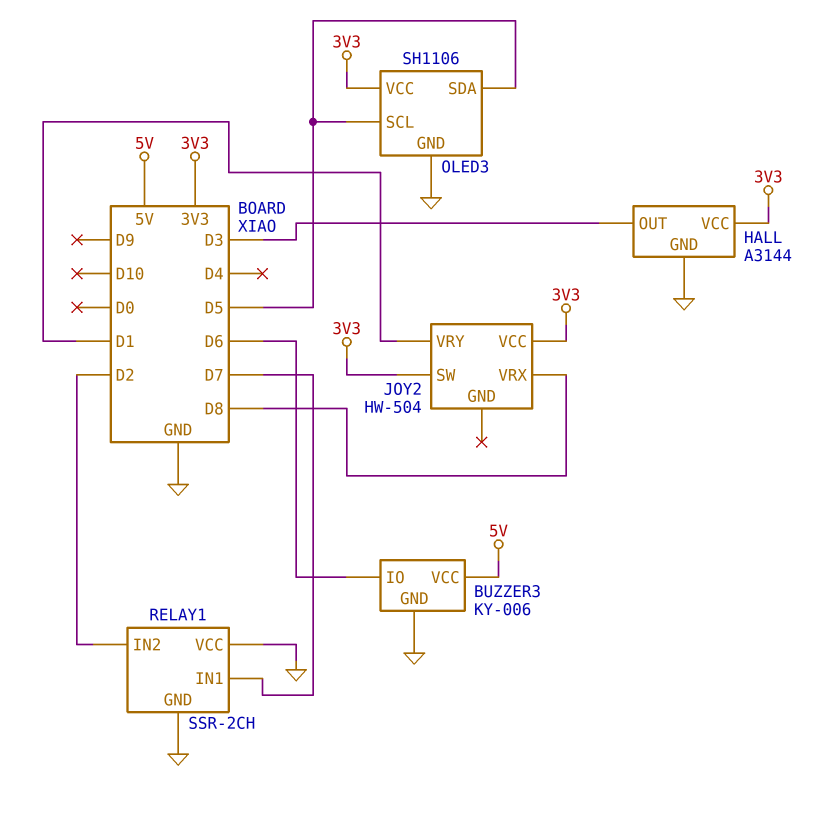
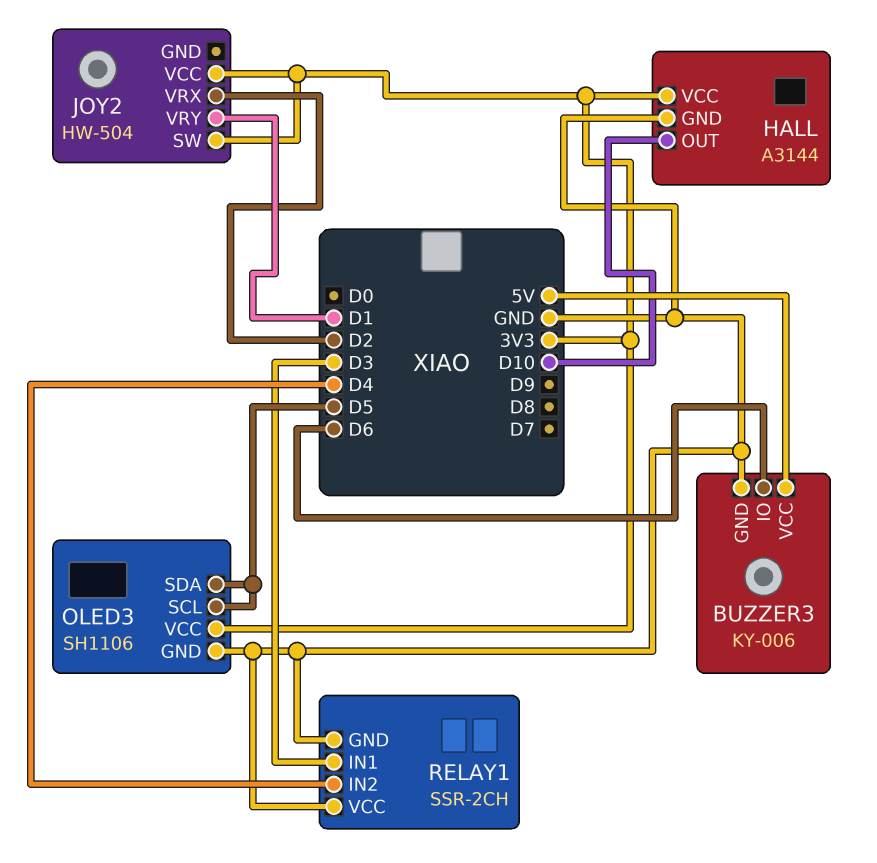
HALL pin OUT: D3 -> D10
JOY2 pin VRX: D8 -> D2
RELAY1 pin IN1: D7 -> D3
RELAY1 pin IN2: D2 -> D4

